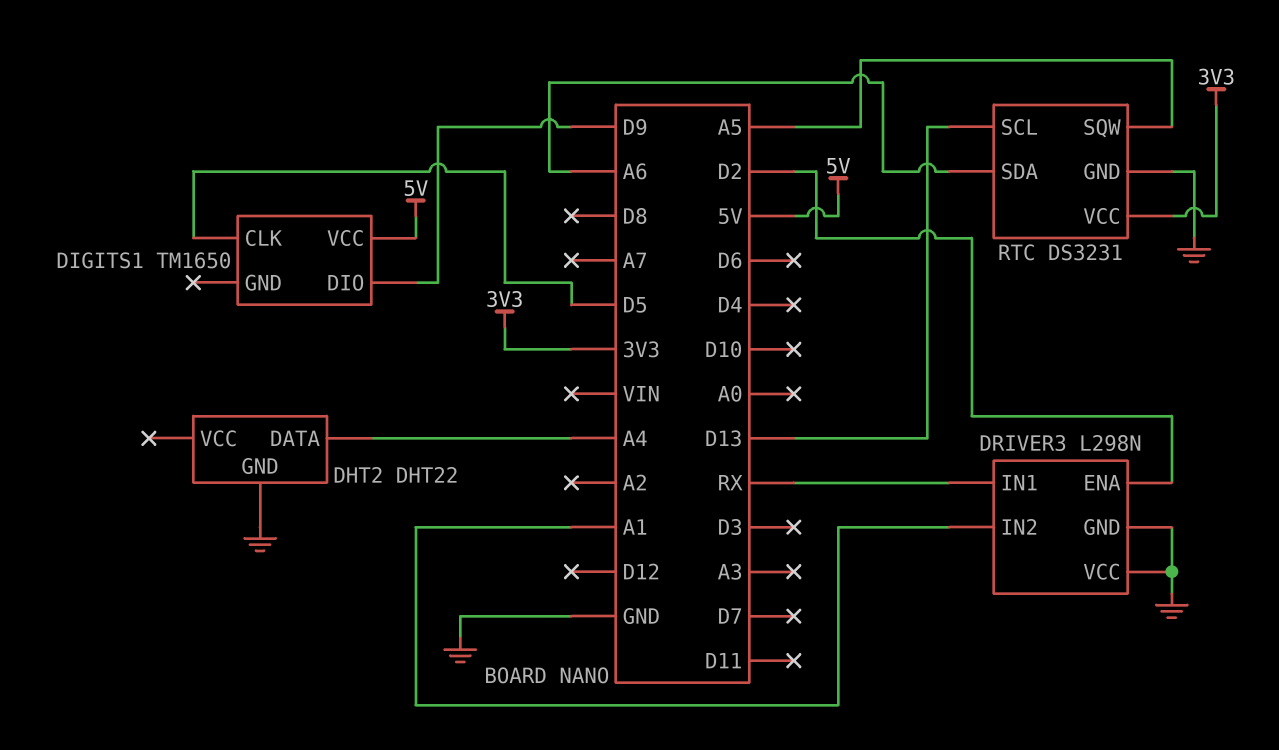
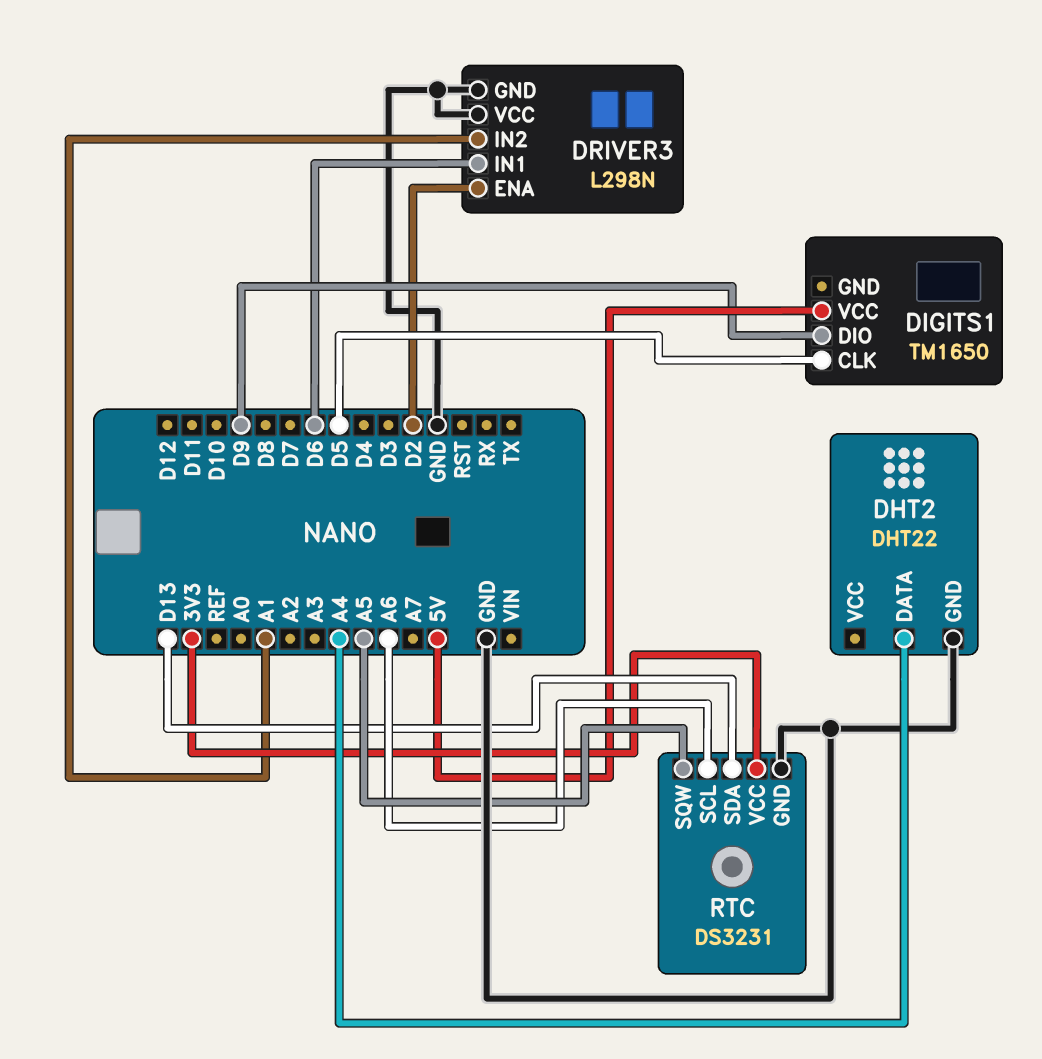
DRIVER3 pin IN1: RX -> D6
RTC pin SCL: D13 -> A6
RTC pin SDA: A6 -> D13

